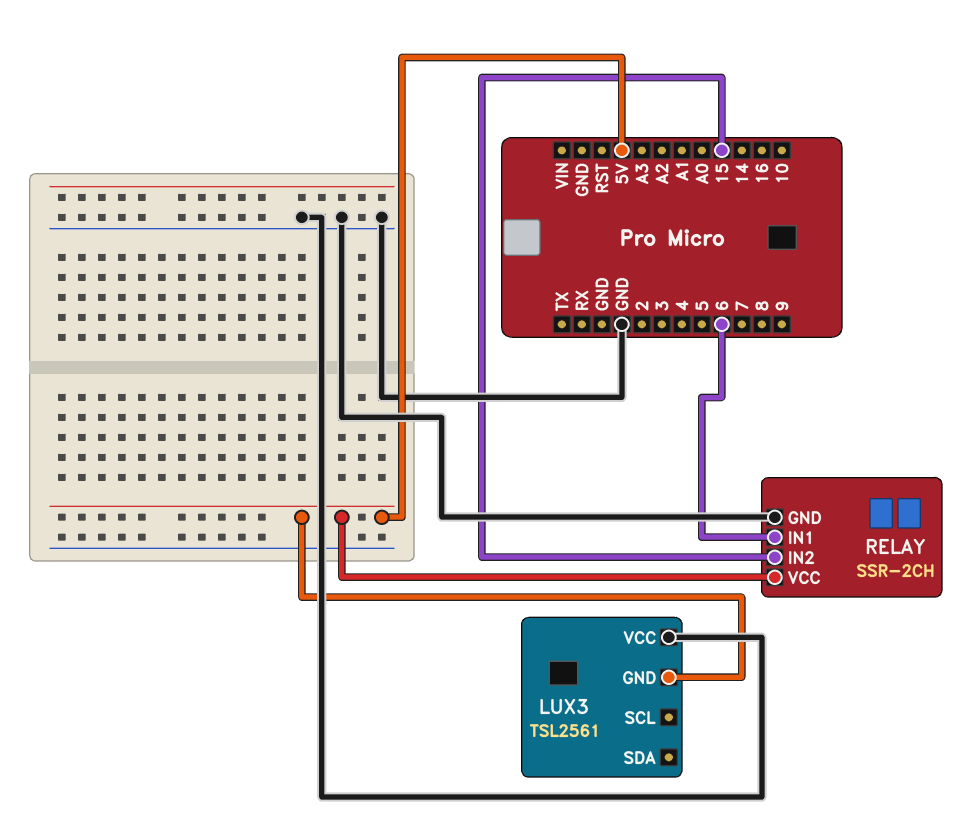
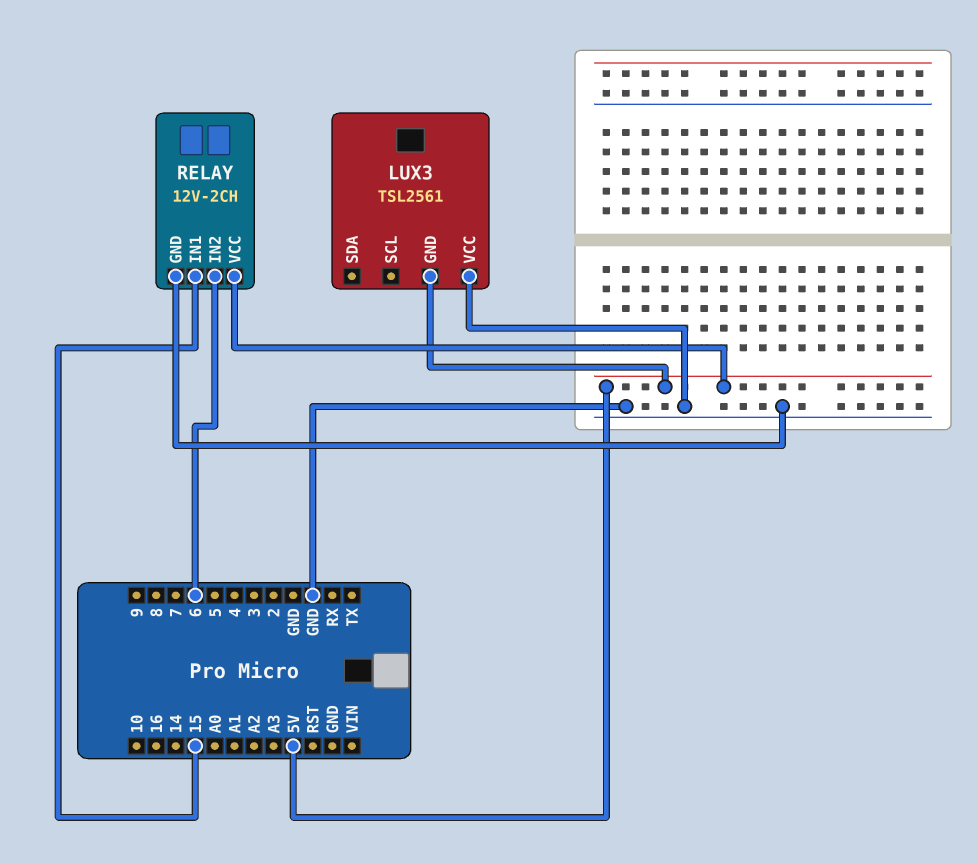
RELAY: SSR-2CH -> 12V-2CH
RELAY pin IN1: 6 -> 15
RELAY pin IN2: 15 -> 6

